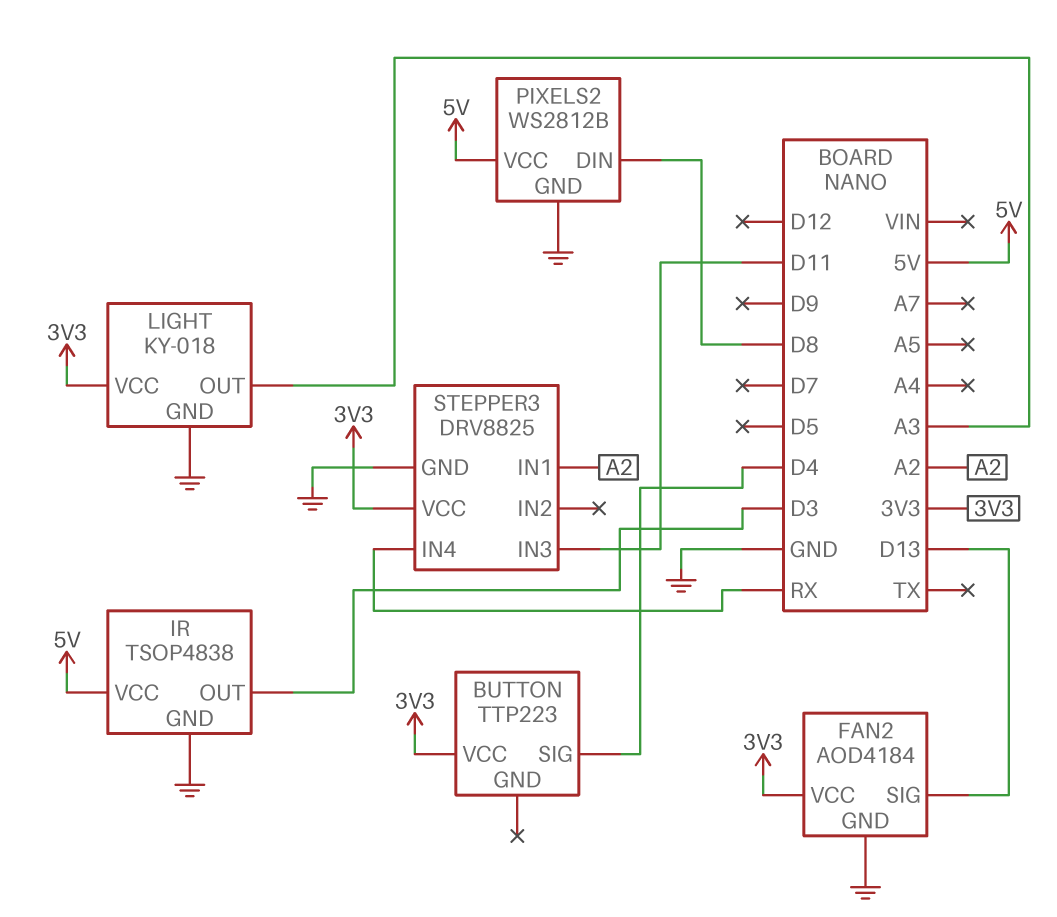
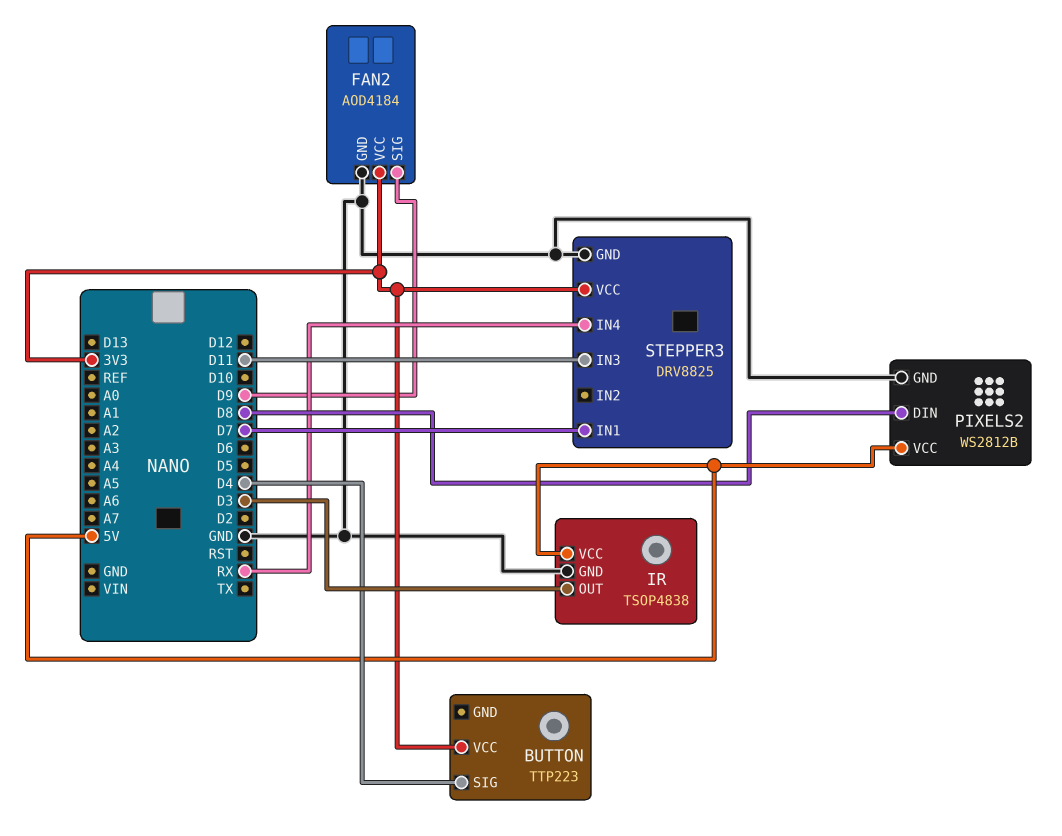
FAN2 pin SIG: D13 -> D9
LIGHT: KY-018 -> none
LIGHT pin GND: GND -> none
LIGHT pin OUT: A3 -> none
LIGHT pin VCC: 3V3 -> none
STEPPER3 pin IN1: A2 -> D7

